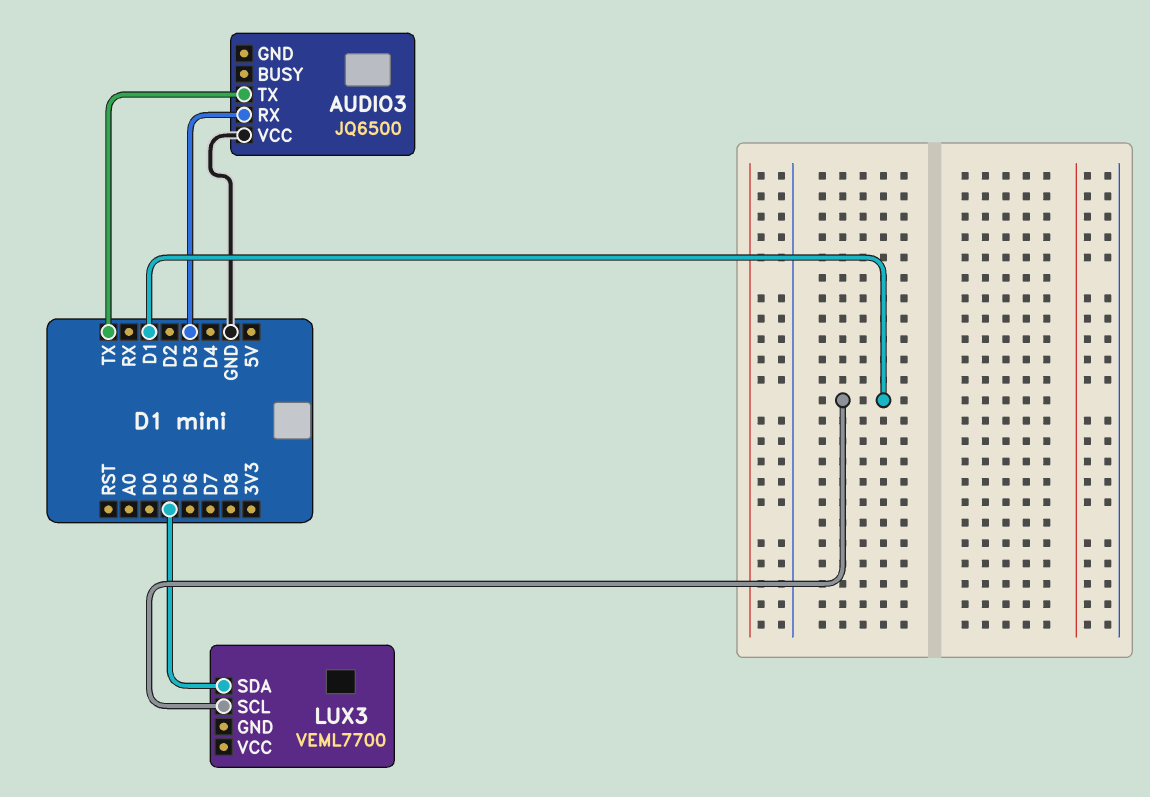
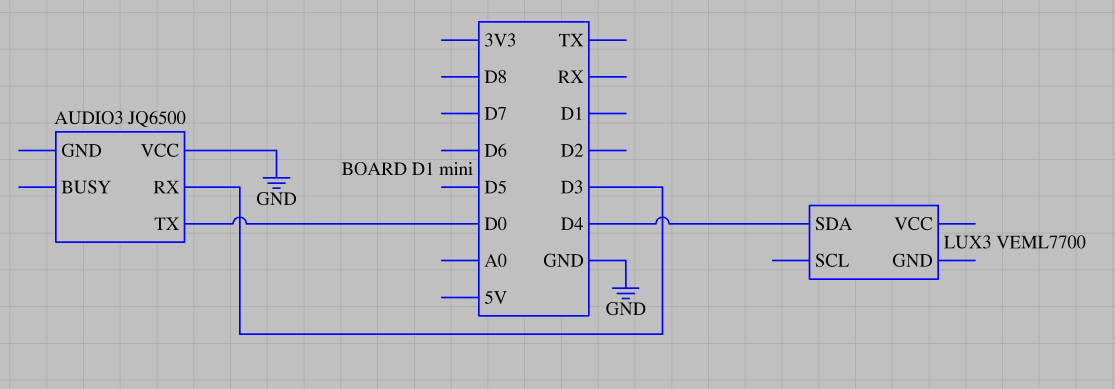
AUDIO3 pin TX: TX -> D0
LUX3 pin SCL: D1 -> none
LUX3 pin SDA: D5 -> D4

